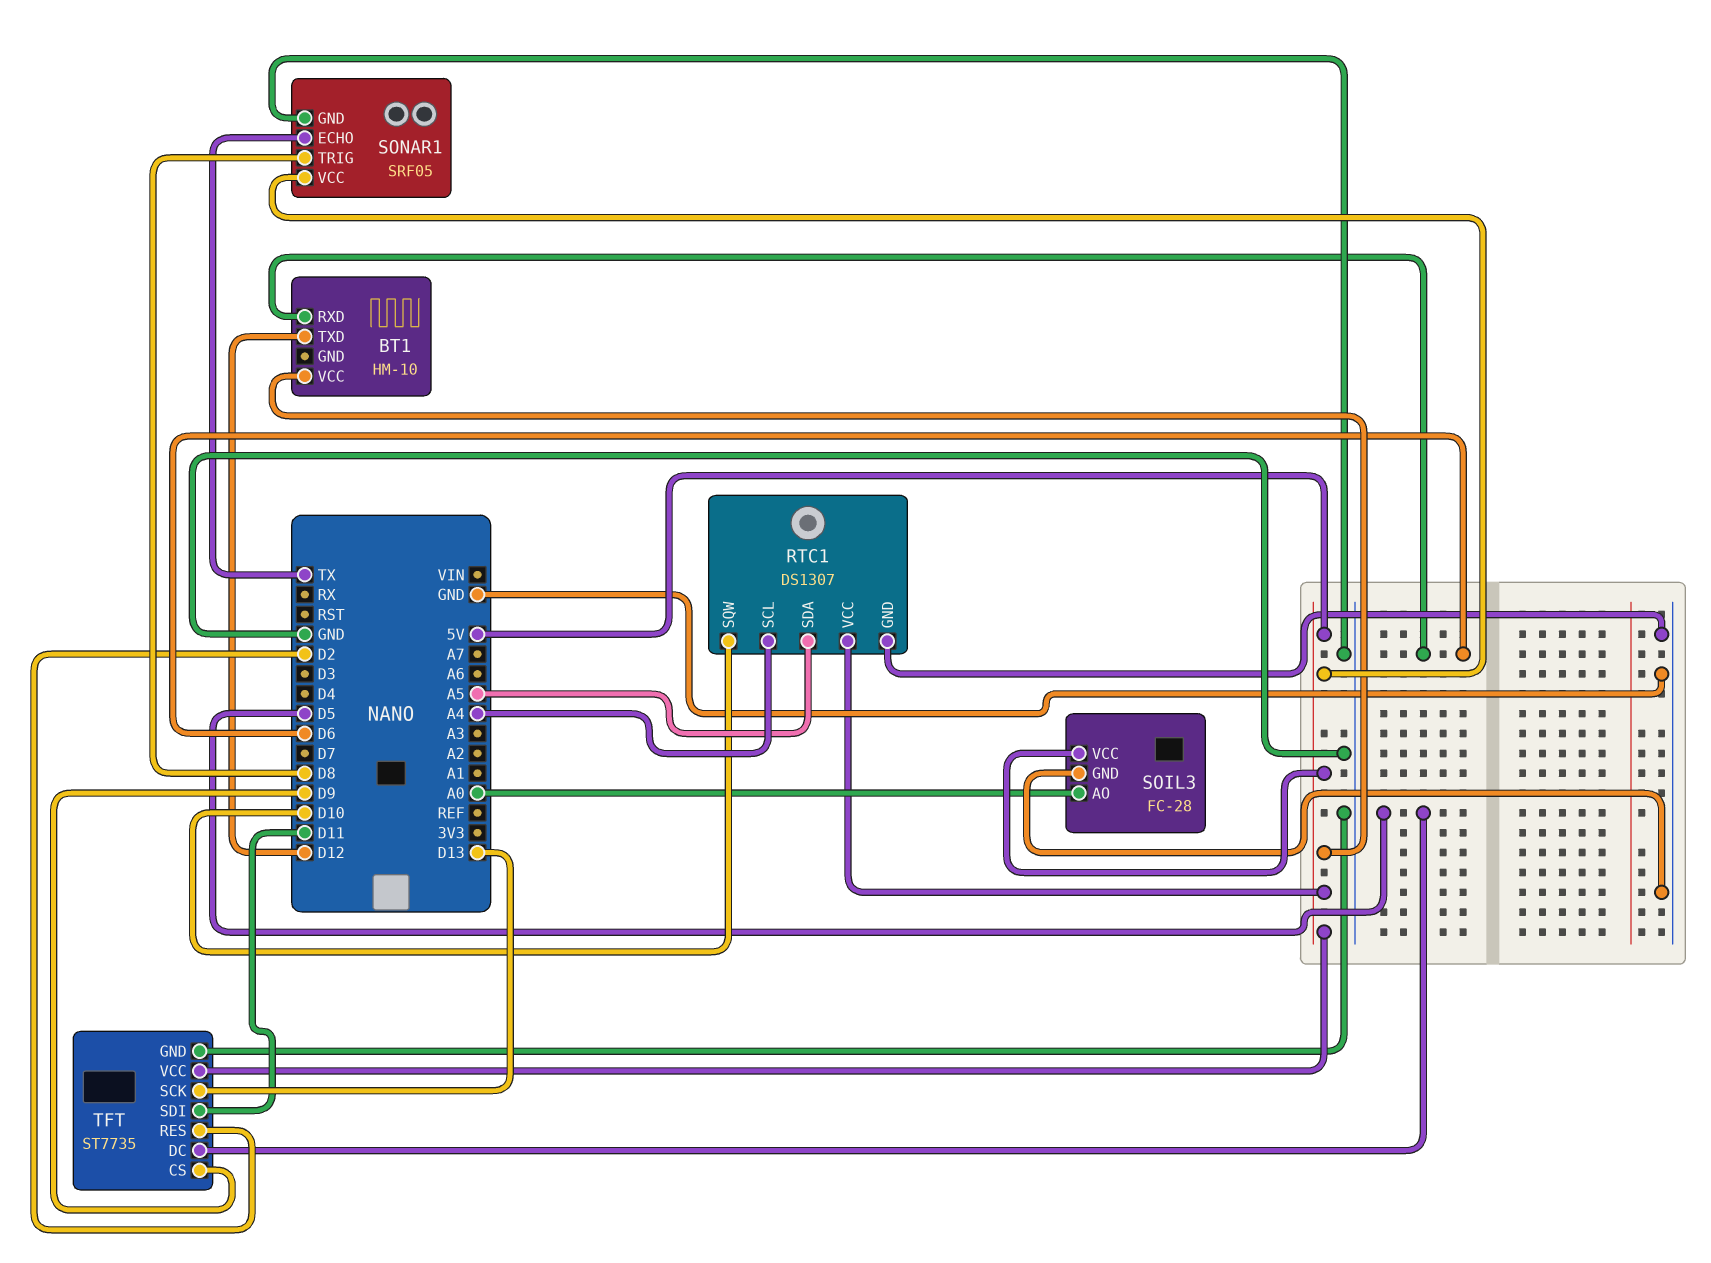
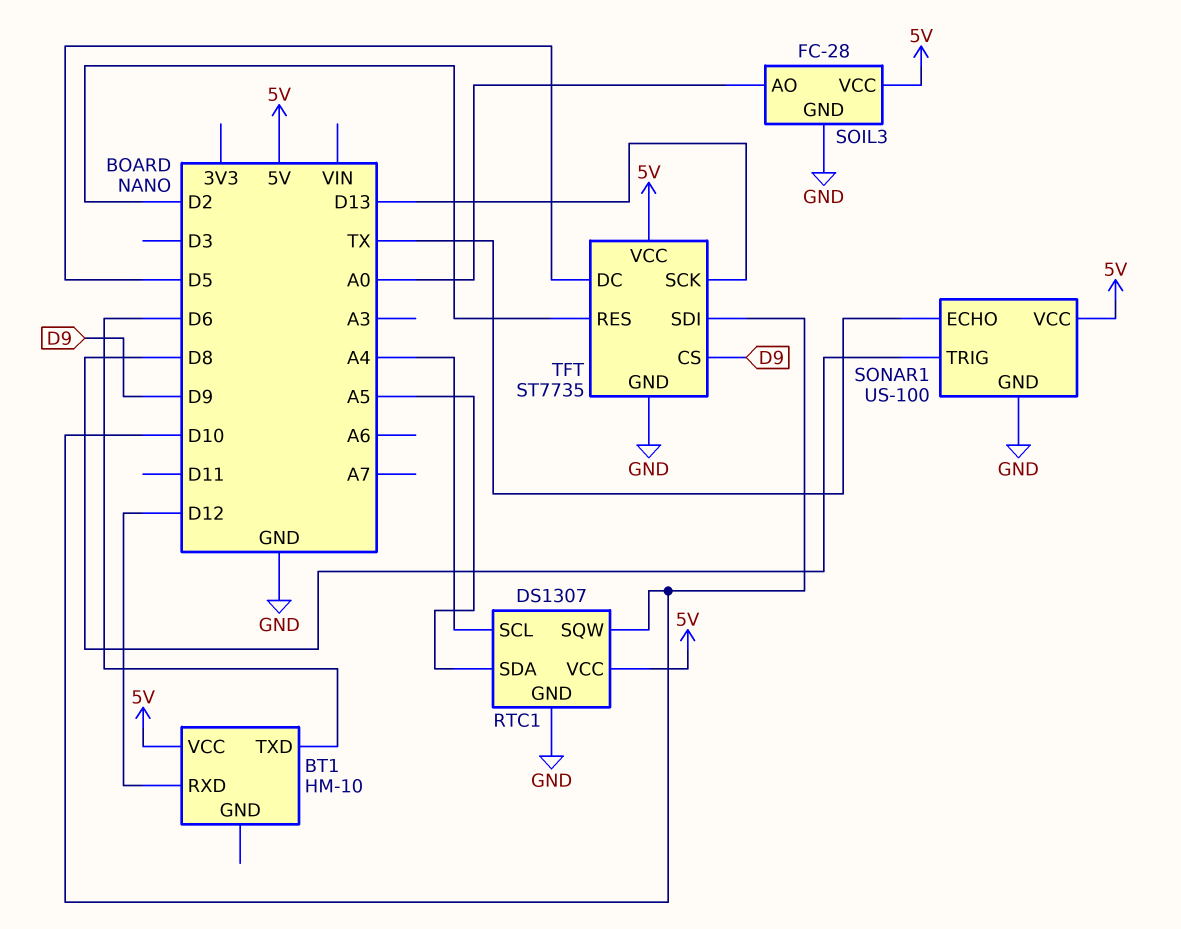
BT1 pin RXD: D6 -> D12
BT1 pin TXD: D12 -> D6
SONAR1: SRF05 -> US-100
TFT pin SDI: D11 -> D10

